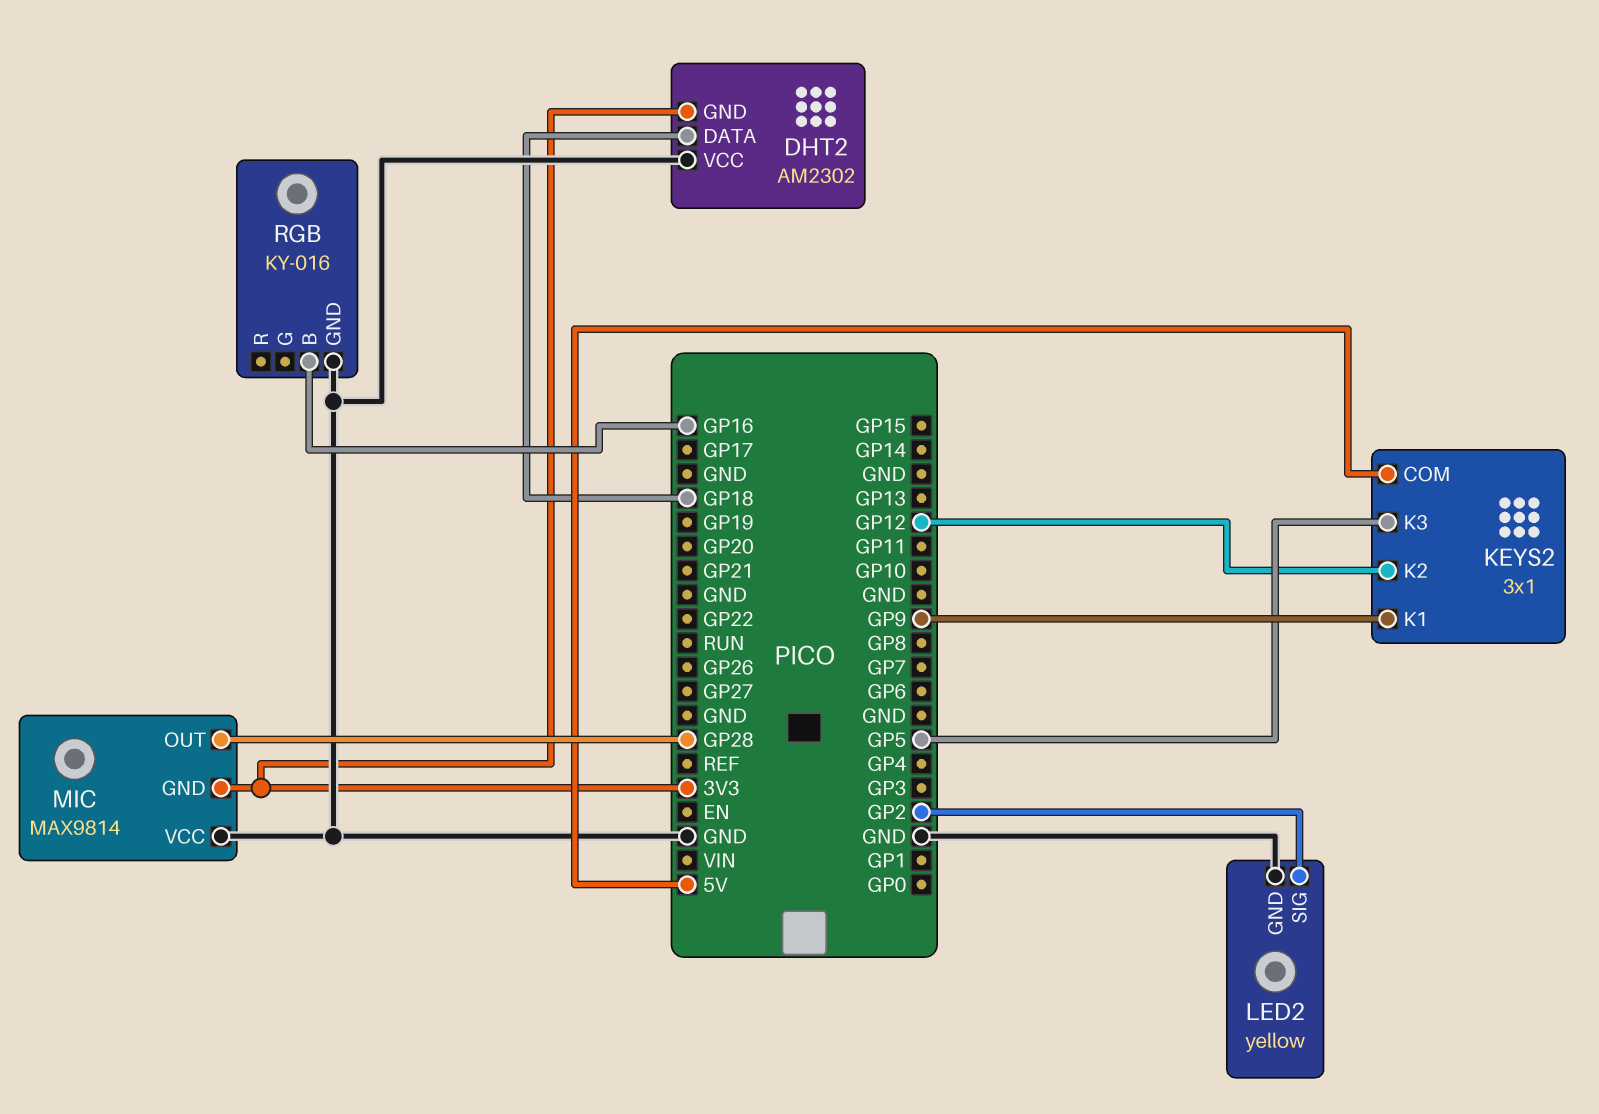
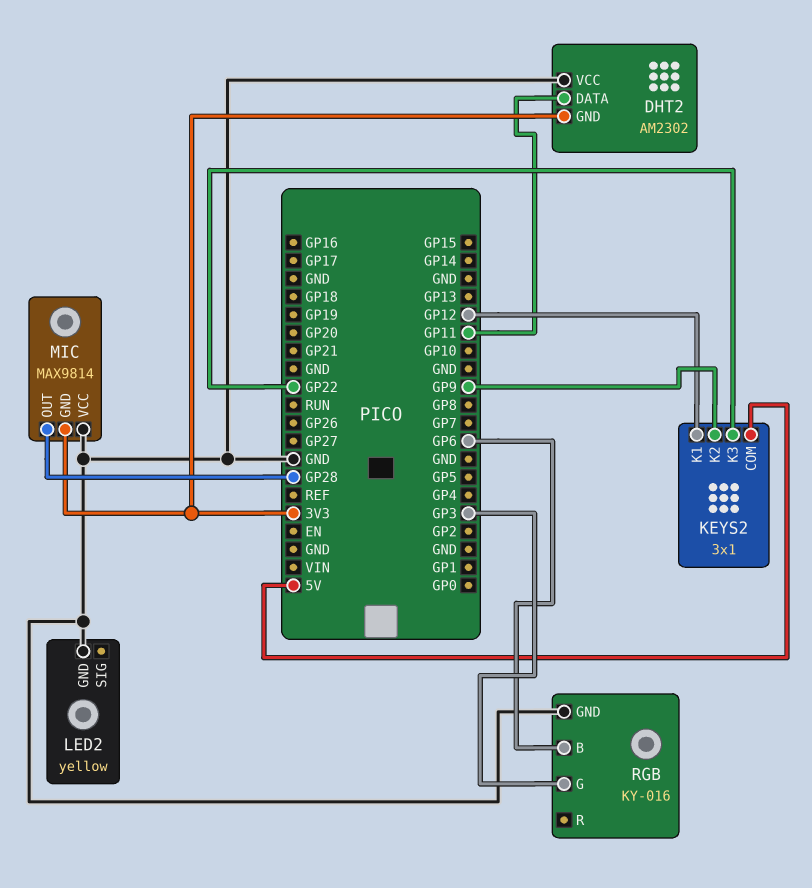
DHT2 pin DATA: GP18 -> GP11
KEYS2 pin K1: GP9 -> GP12
KEYS2 pin K2: GP12 -> GP9
KEYS2 pin K3: GP5 -> GP22
LED2 pin SIG: GP2 -> none
RGB pin B: GP16 -> GP6
RGB pin G: none -> GP3

